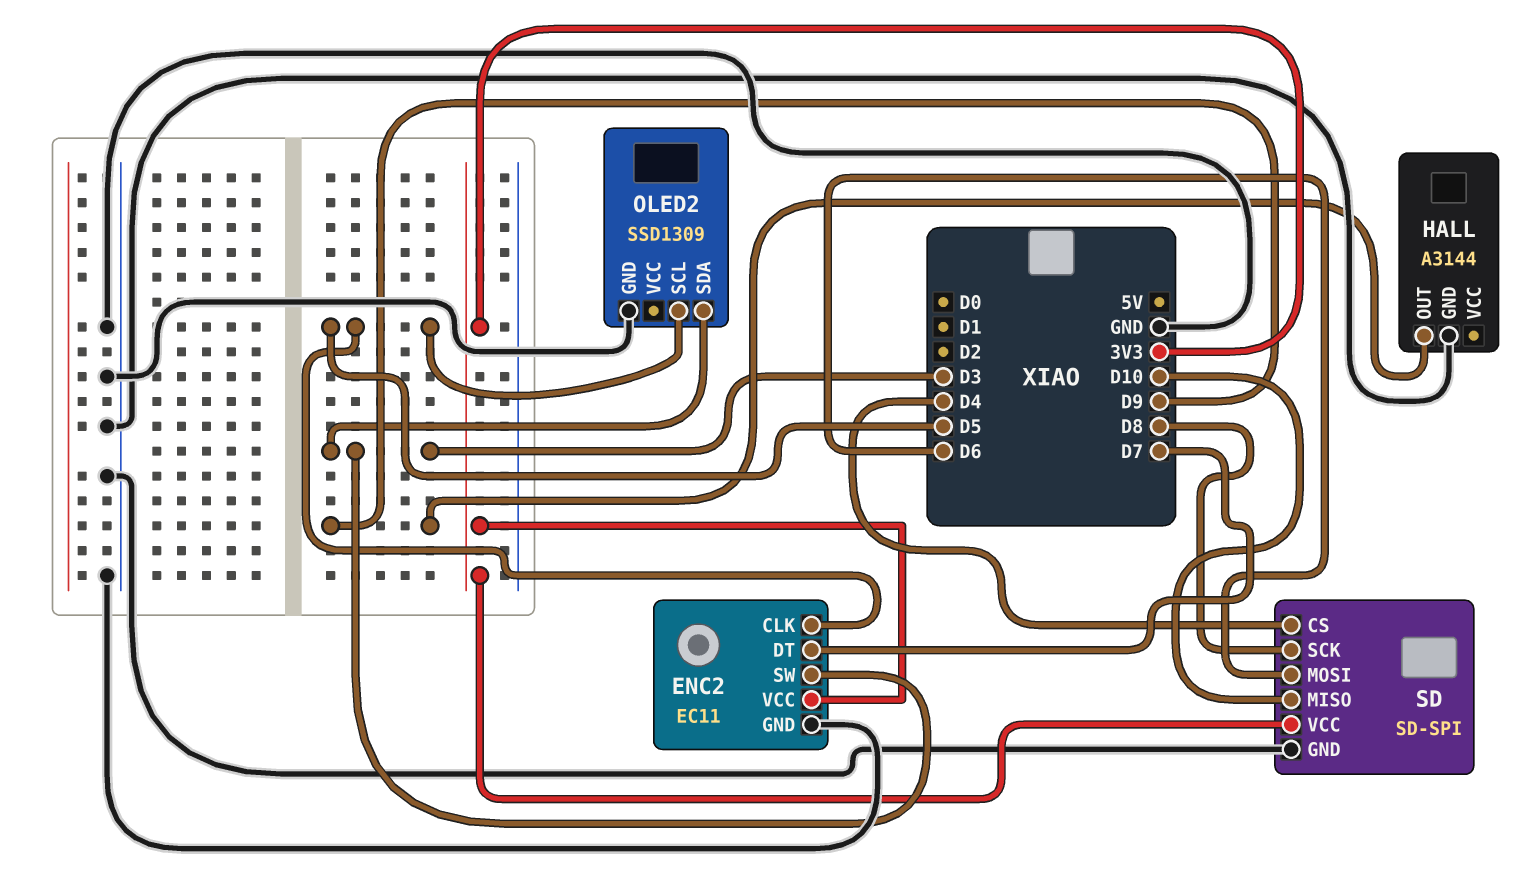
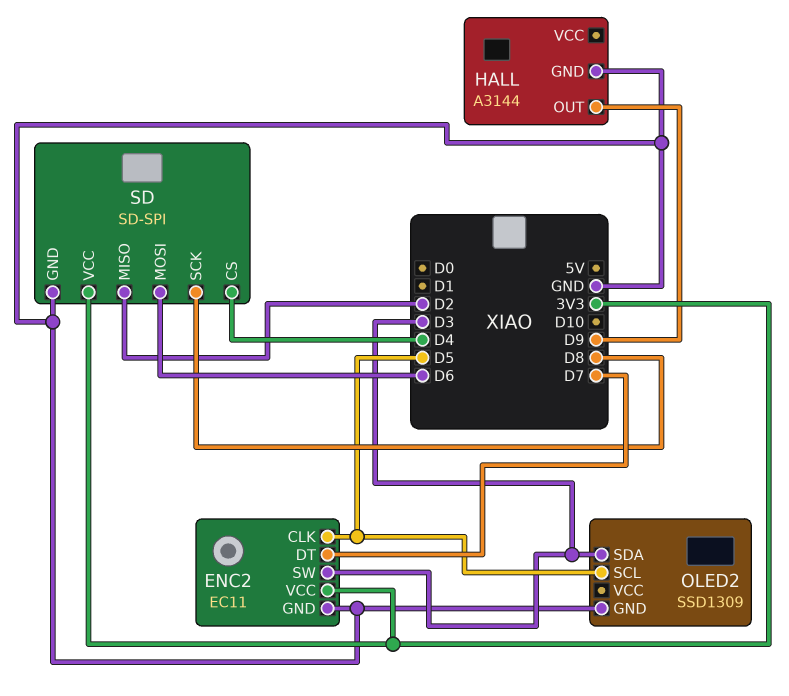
SD pin MISO: D10 -> D2

